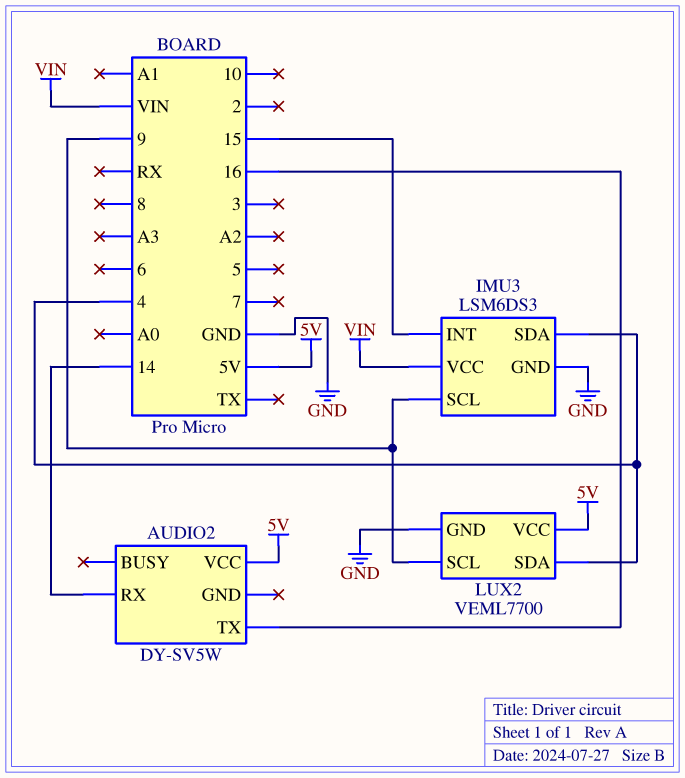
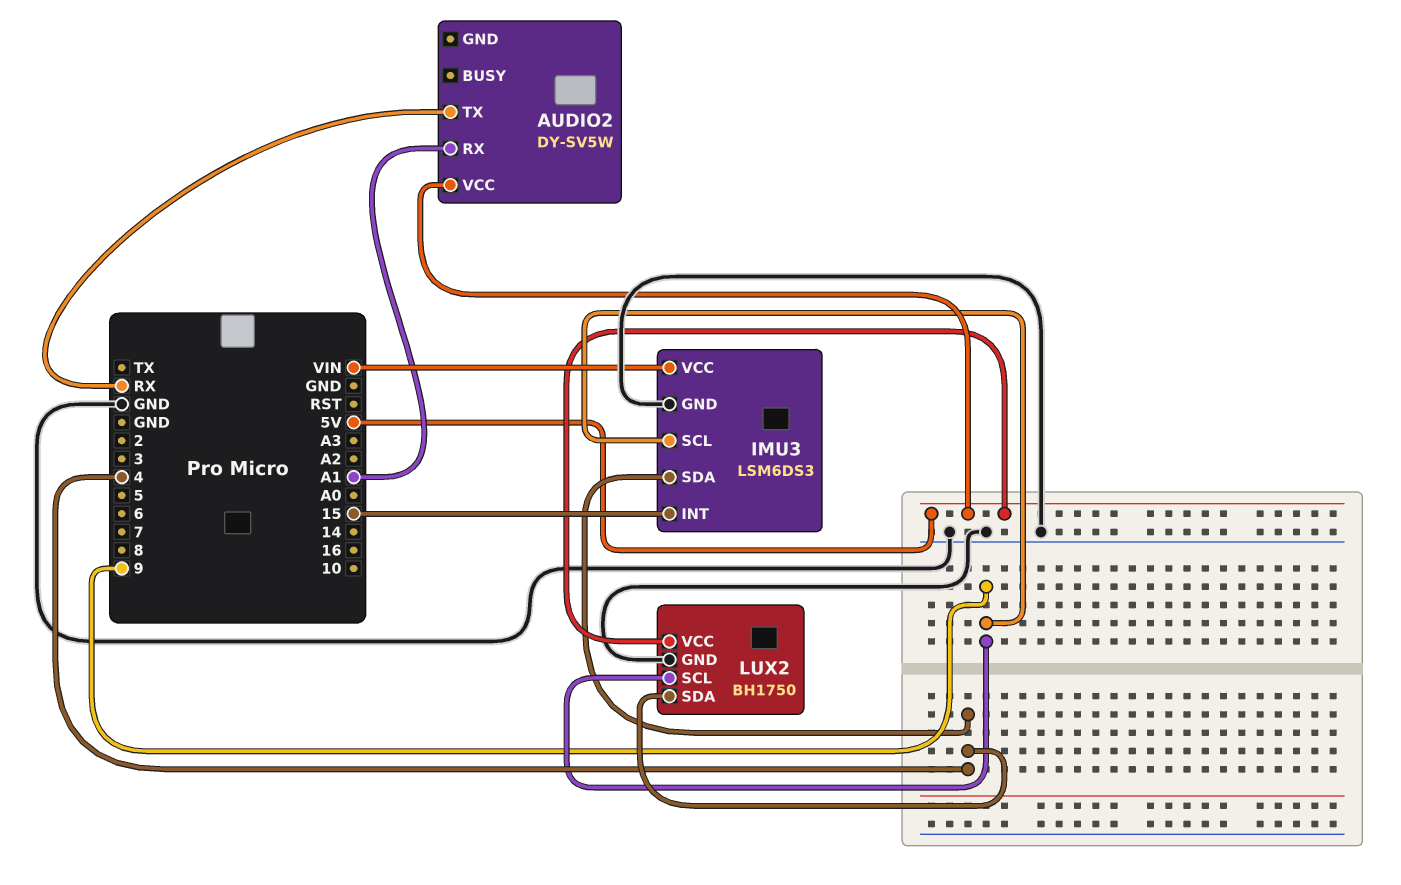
AUDIO2 pin RX: 14 -> A1
AUDIO2 pin TX: 16 -> RX
LUX2: VEML7700 -> BH1750

